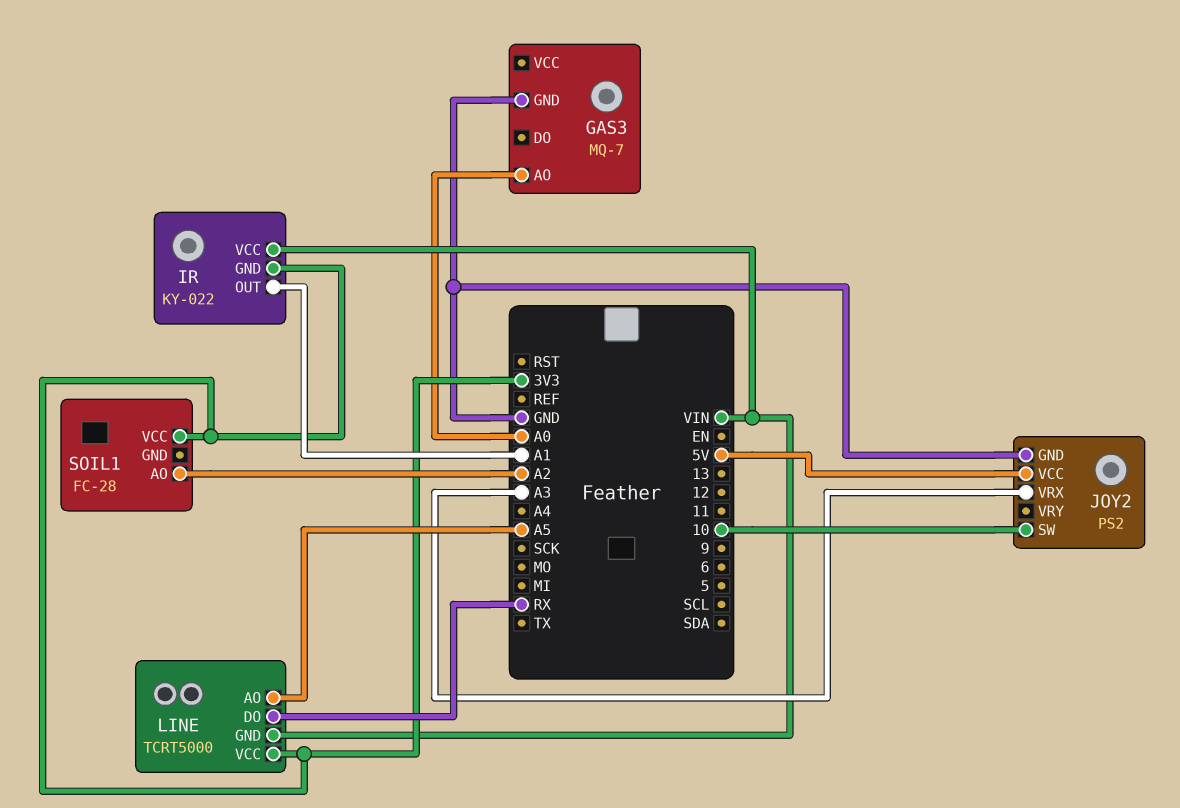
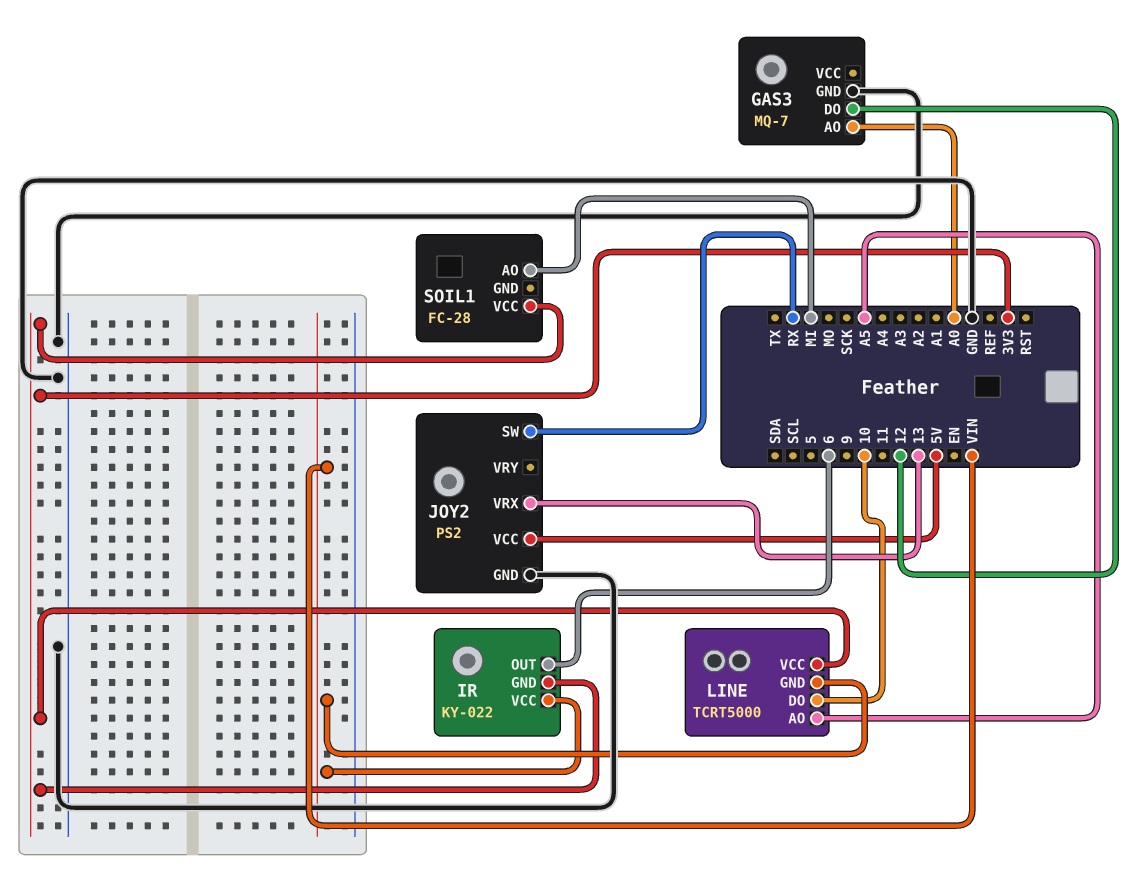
GAS3 pin DO: none -> 12
IR pin OUT: A1 -> 6
JOY2 pin SW: 10 -> RX
JOY2 pin VRX: A3 -> 13
LINE pin DO: RX -> 10
SOIL1 pin AO: A2 -> MI

